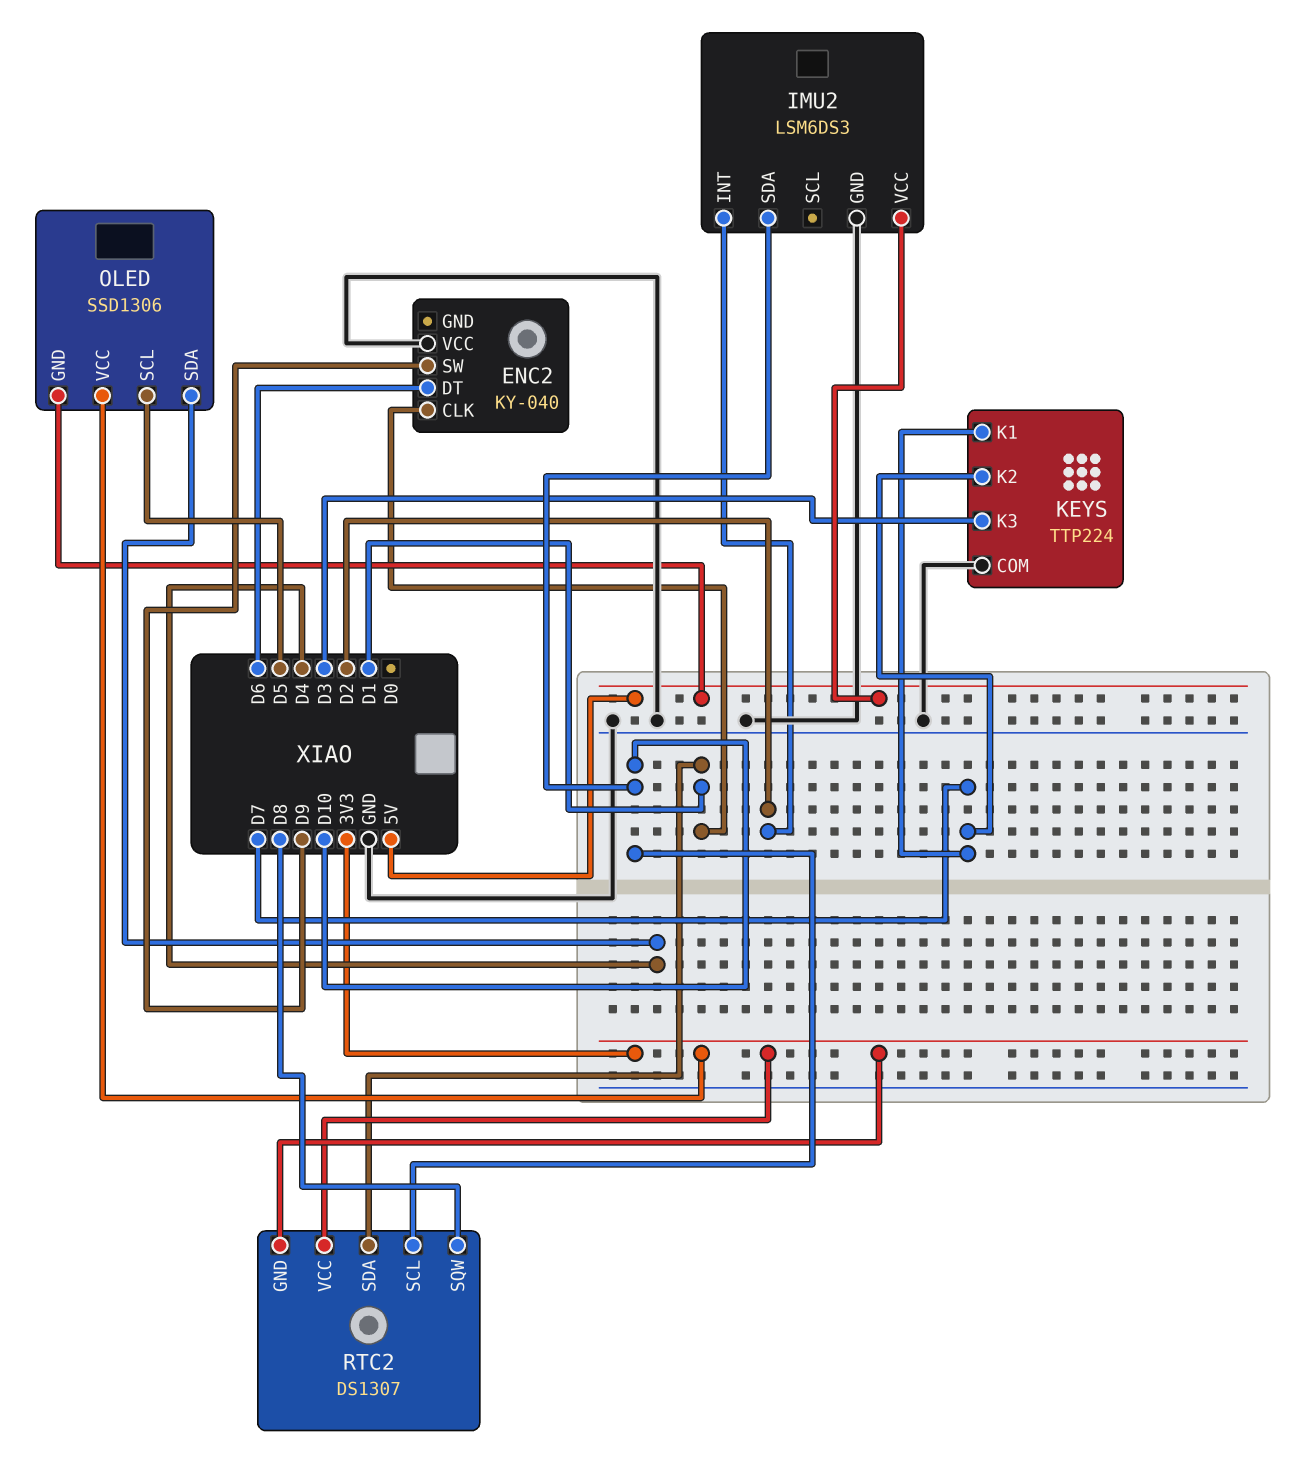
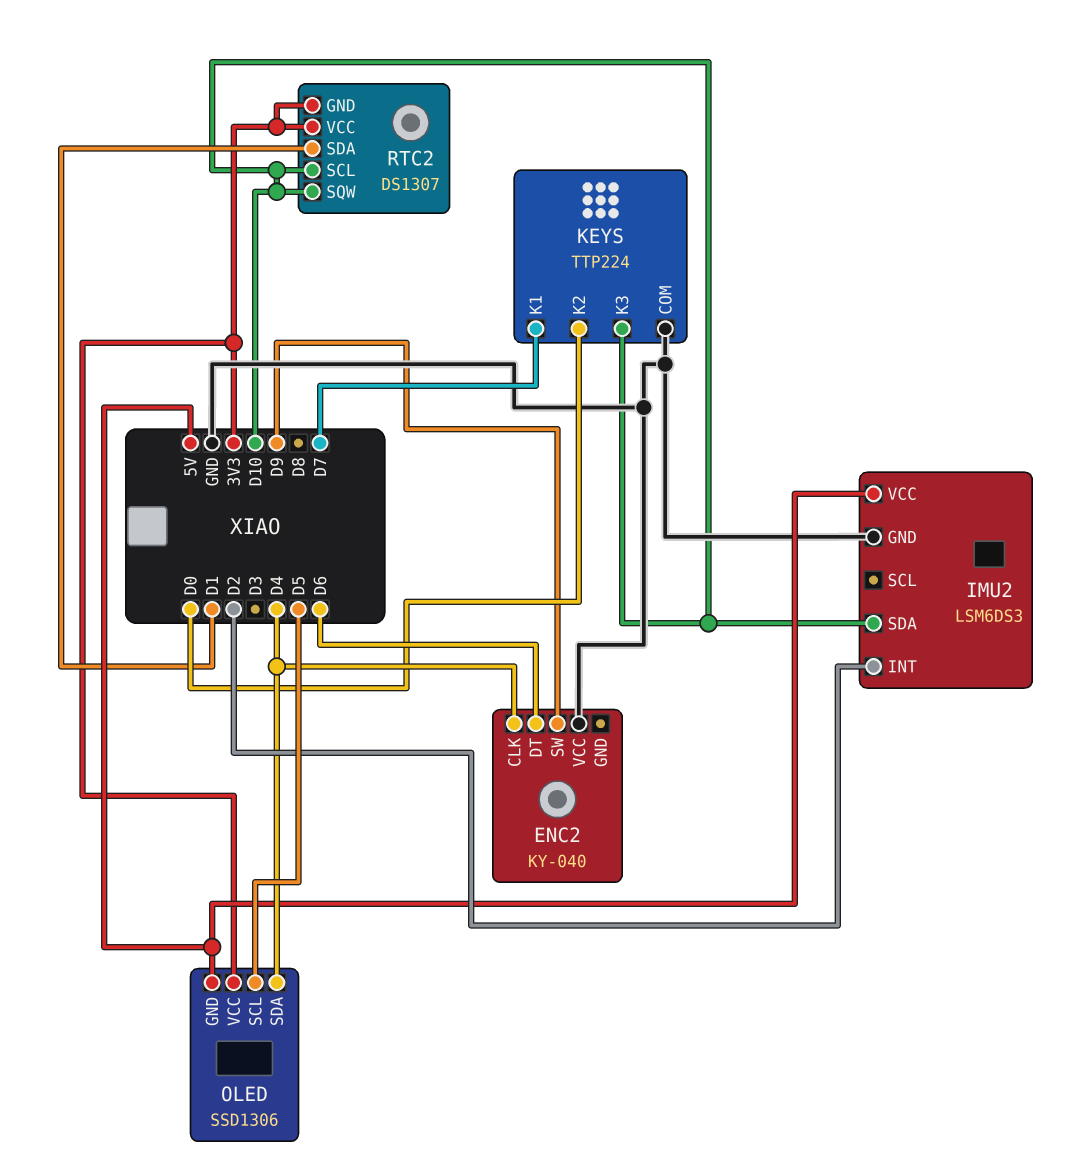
ENC2 pin CLK: D1 -> D4
KEYS pin K2: D7 -> D0
KEYS pin K3: D3 -> D10
RTC2 pin SQW: D8 -> D10

